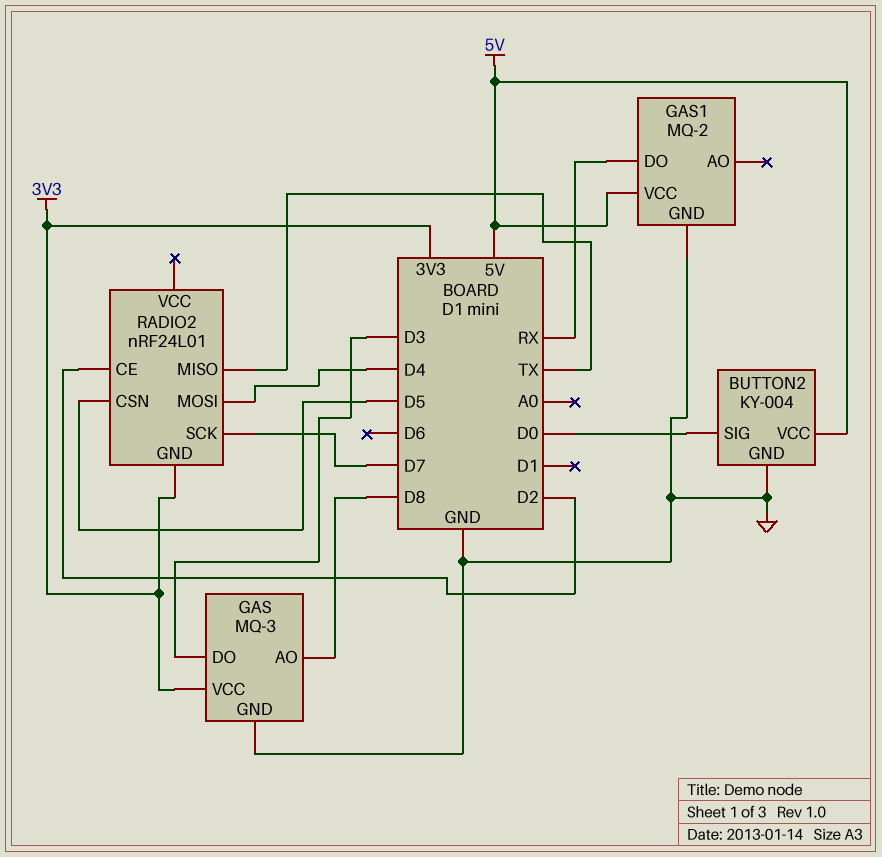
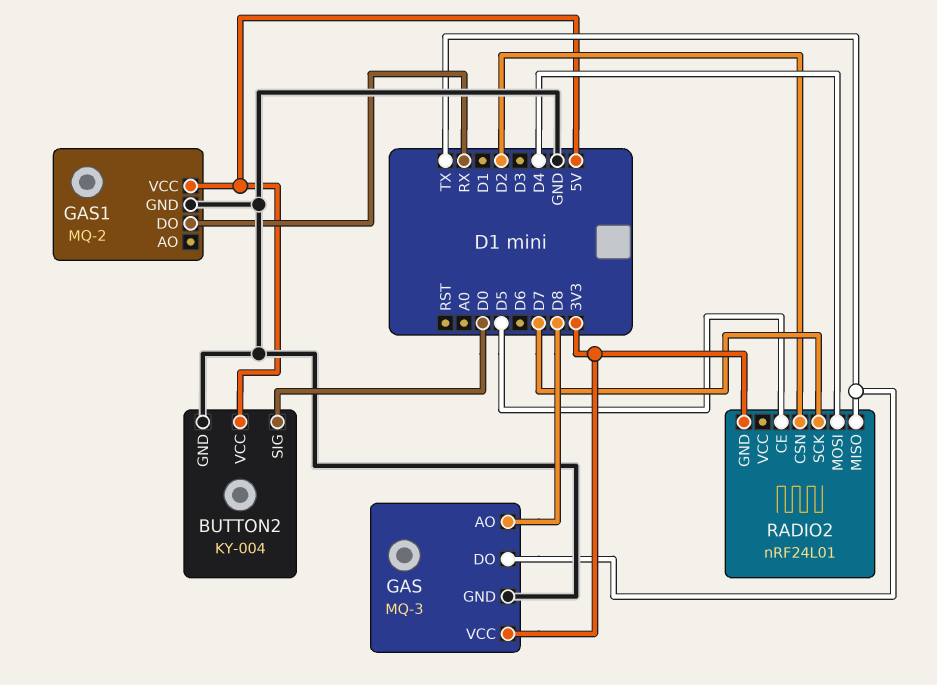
GAS pin DO: D3 -> TX
RADIO2 pin CE: D2 -> D5
RADIO2 pin CSN: D5 -> D2

